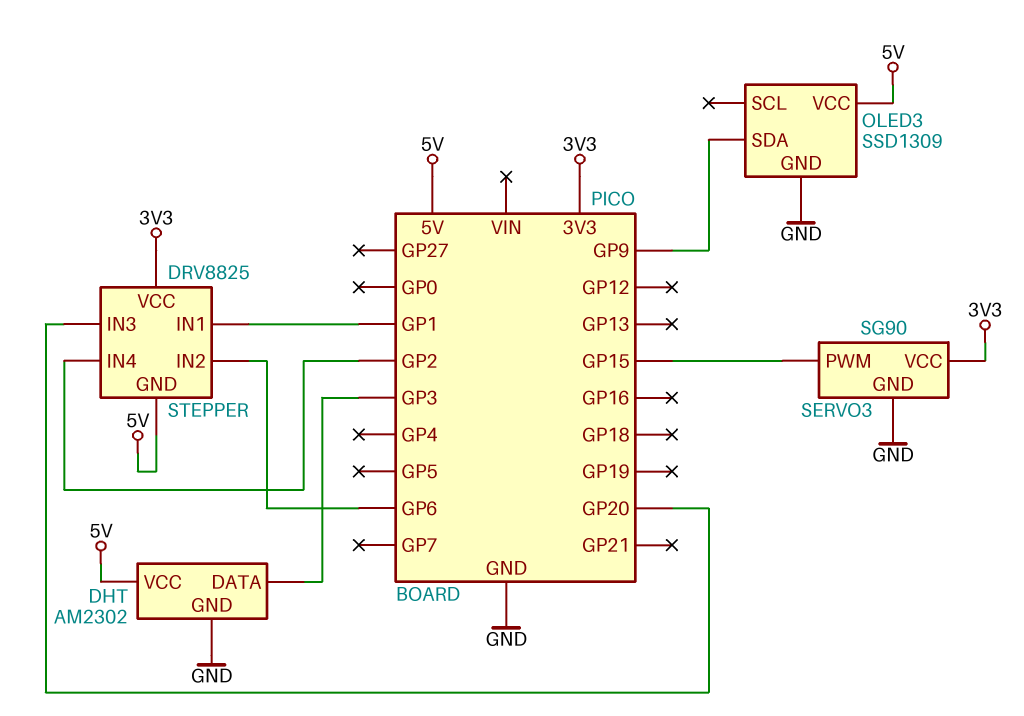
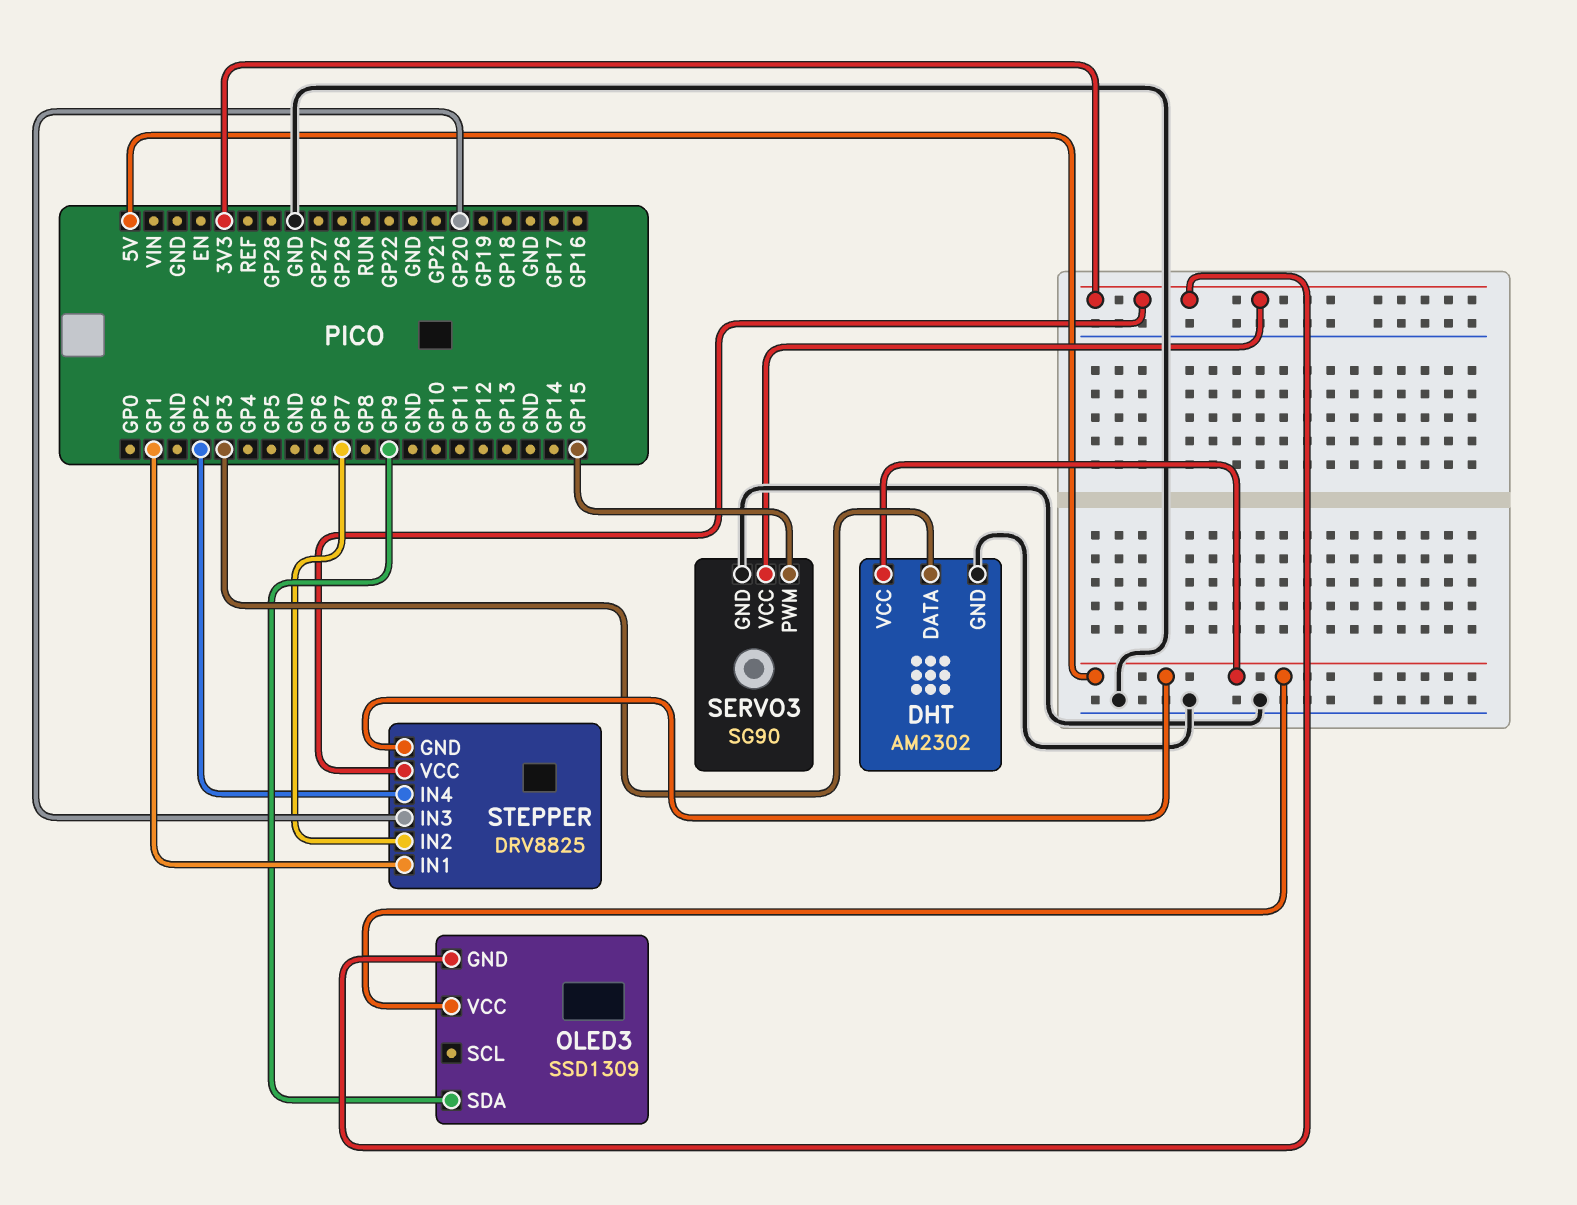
OLED3 pin GND: GND -> 3V3
STEPPER pin IN2: GP6 -> GP7

